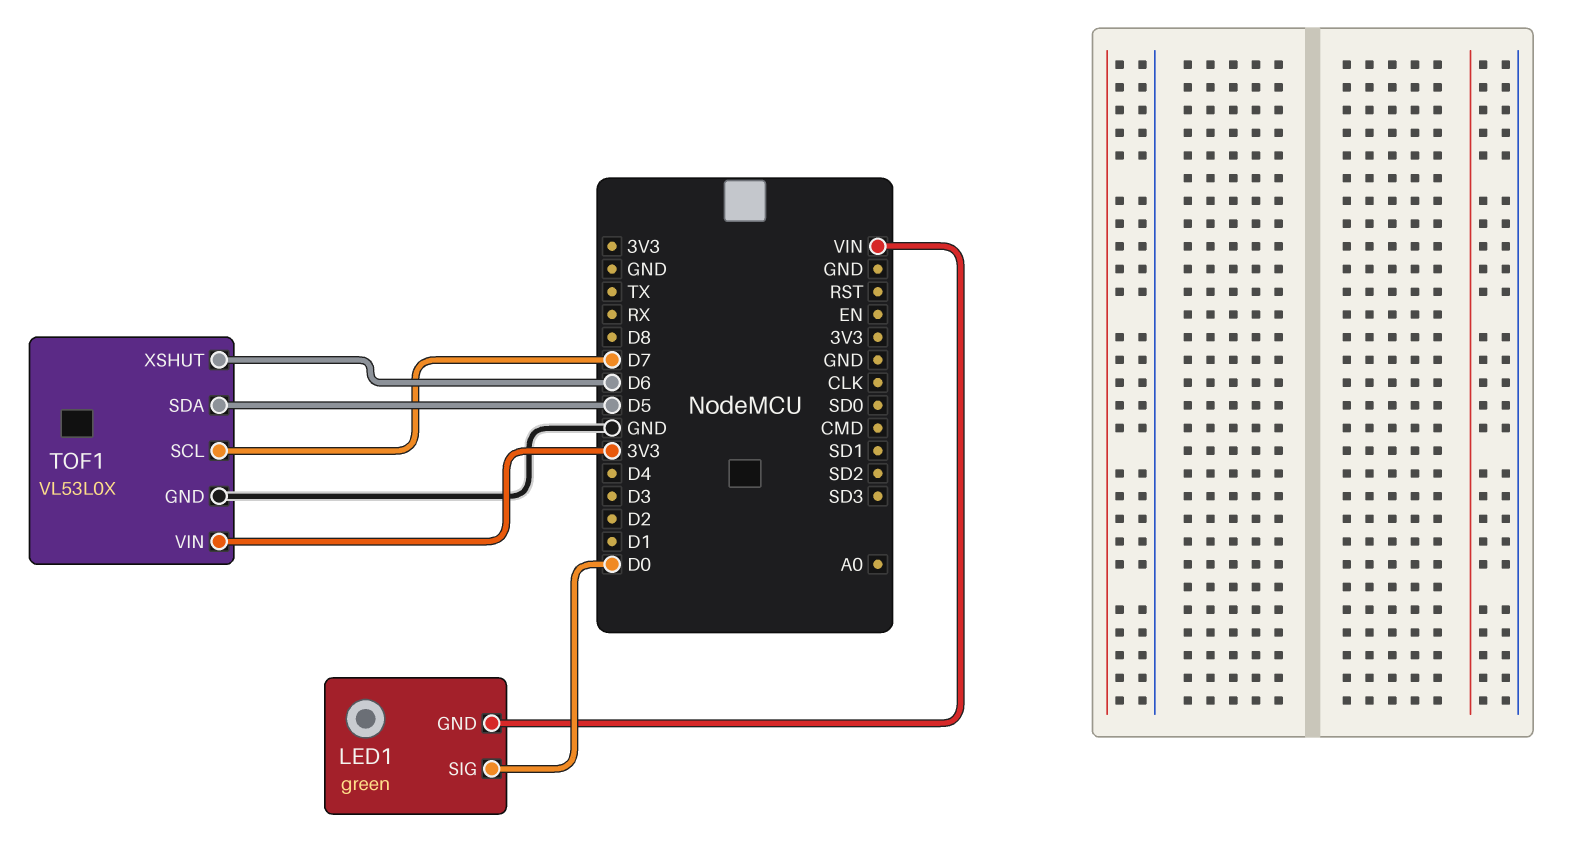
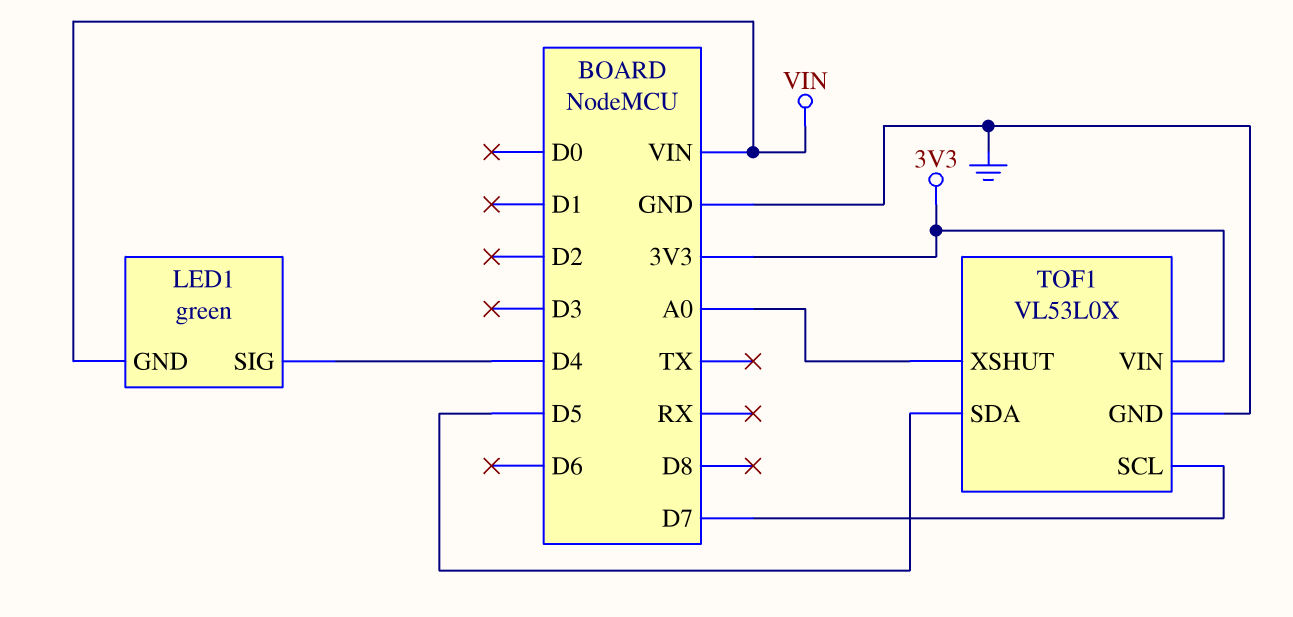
LED1 pin SIG: D0 -> D4
TOF1 pin XSHUT: D6 -> A0

